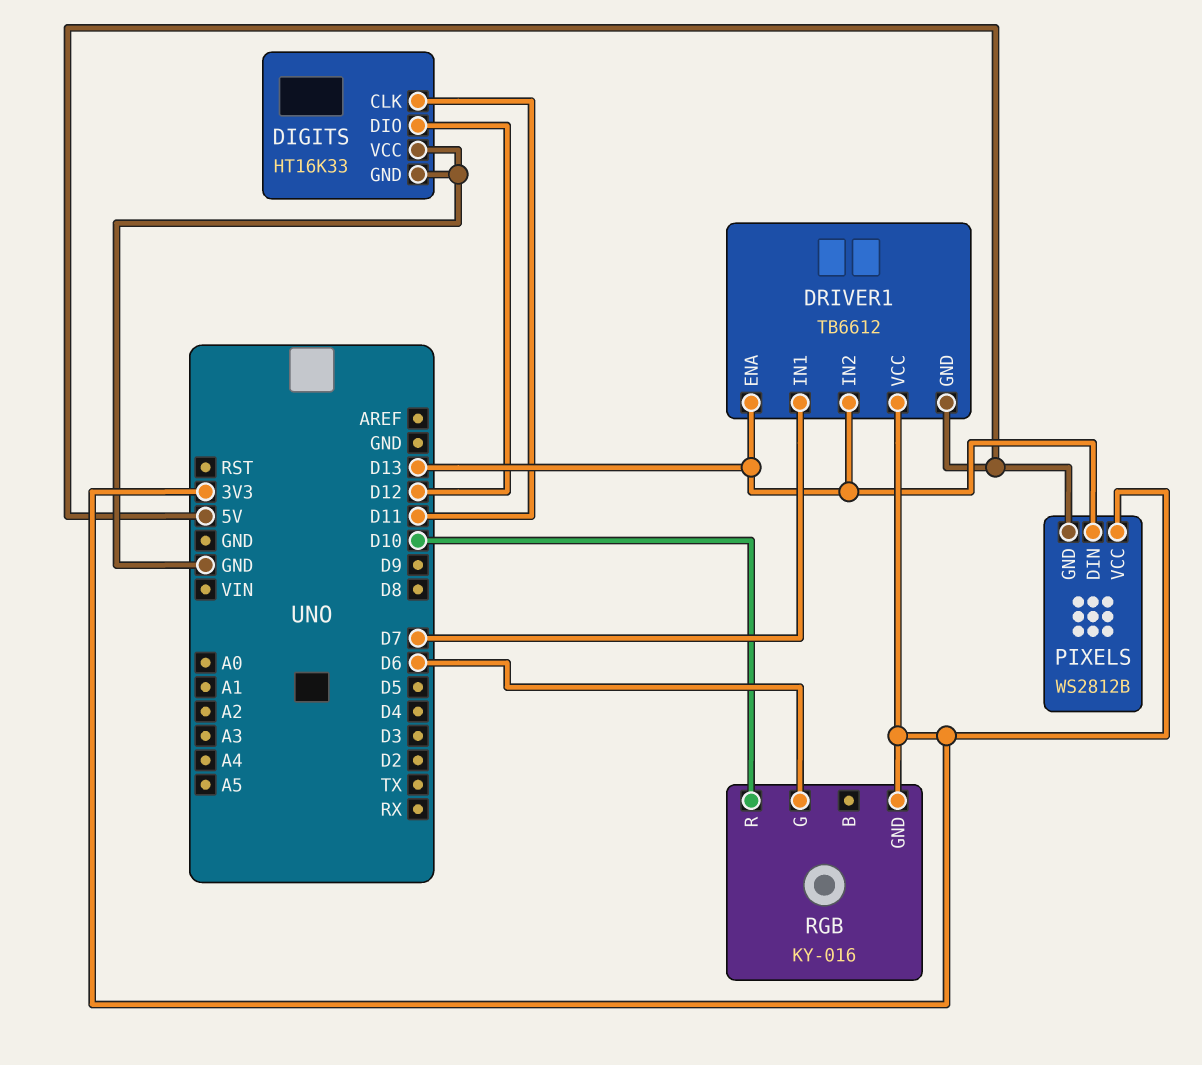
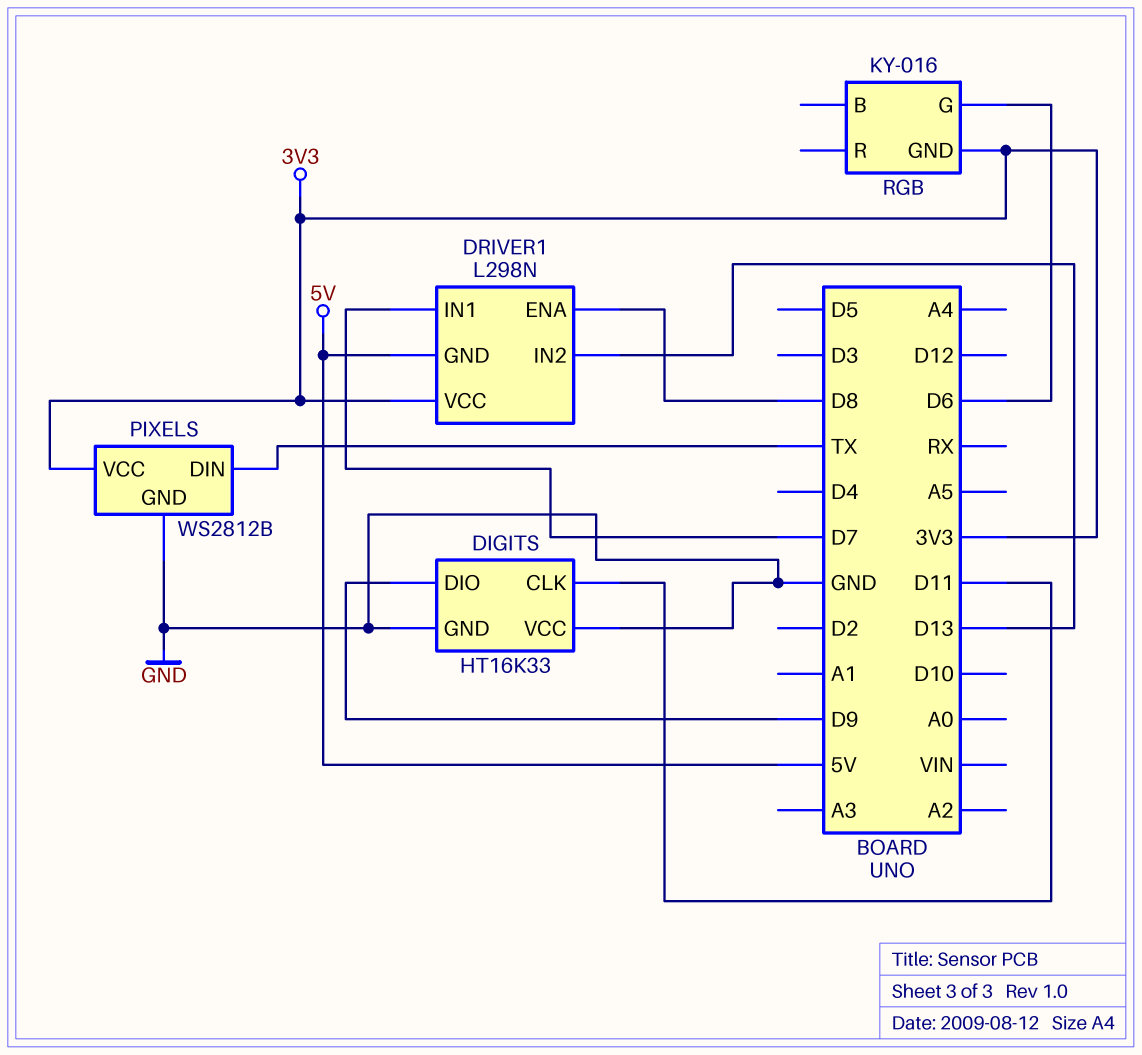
DIGITS pin DIO: D12 -> D9
DRIVER1: TB6612 -> L298N
DRIVER1 pin ENA: D13 -> D8
PIXELS pin DIN: D13 -> TX
PIXELS pin GND: 5V -> GND
RGB pin R: D10 -> none

